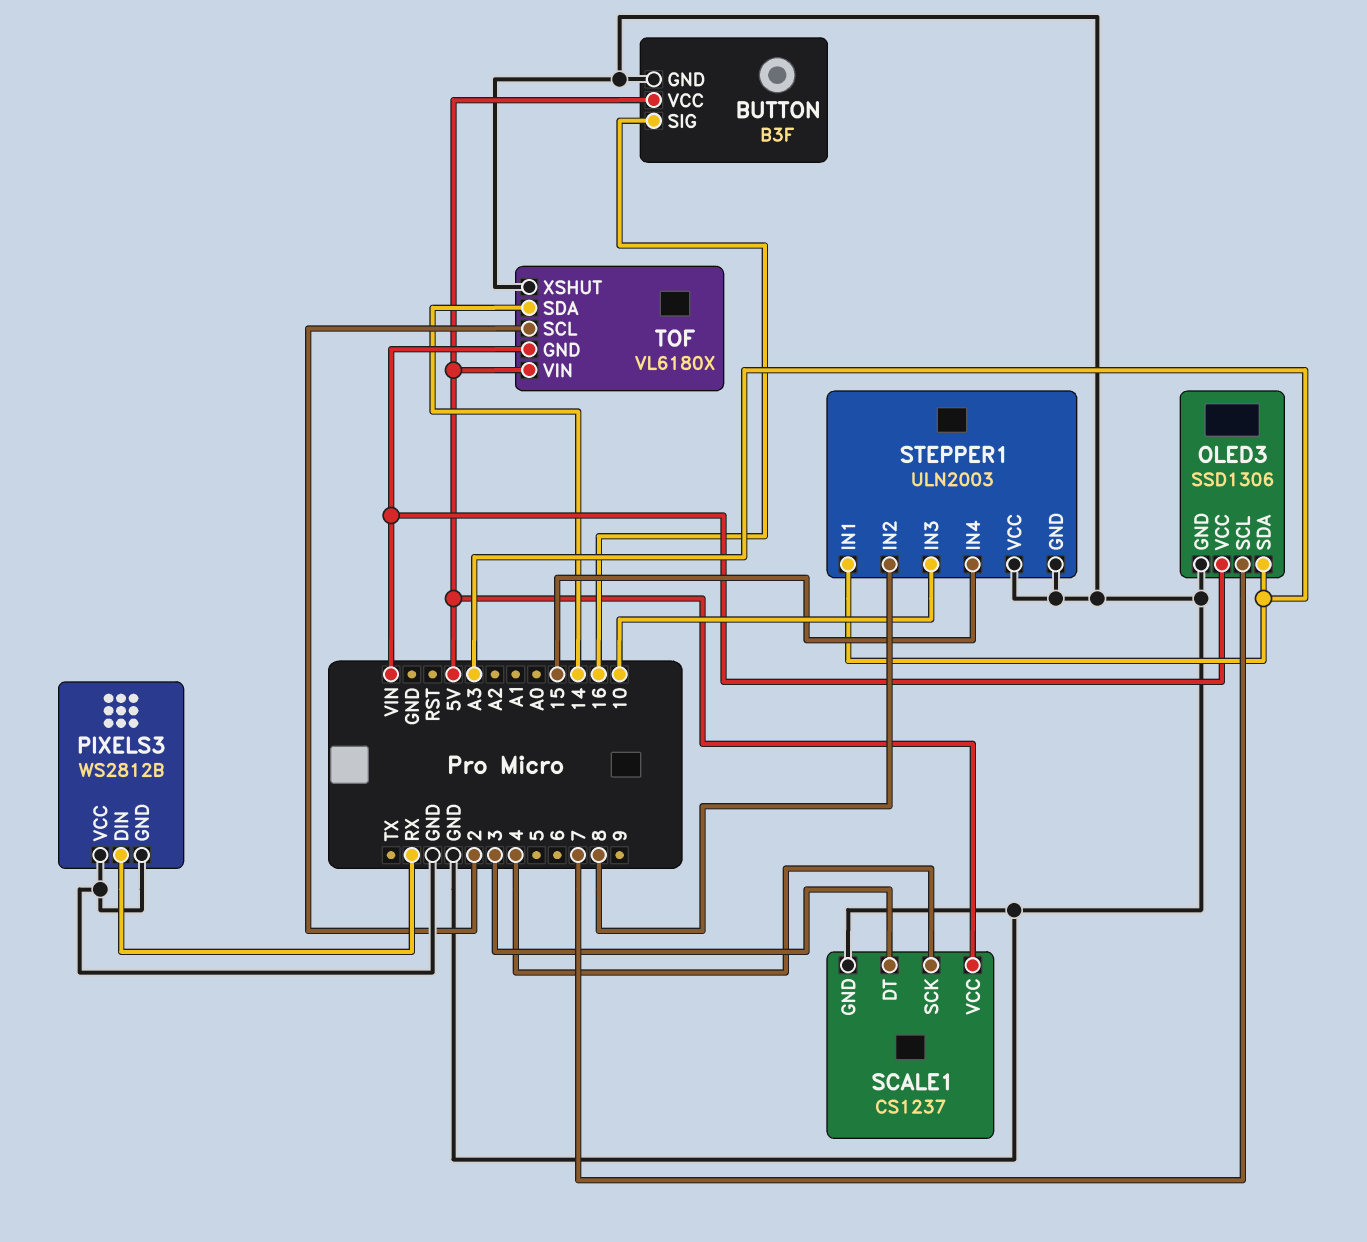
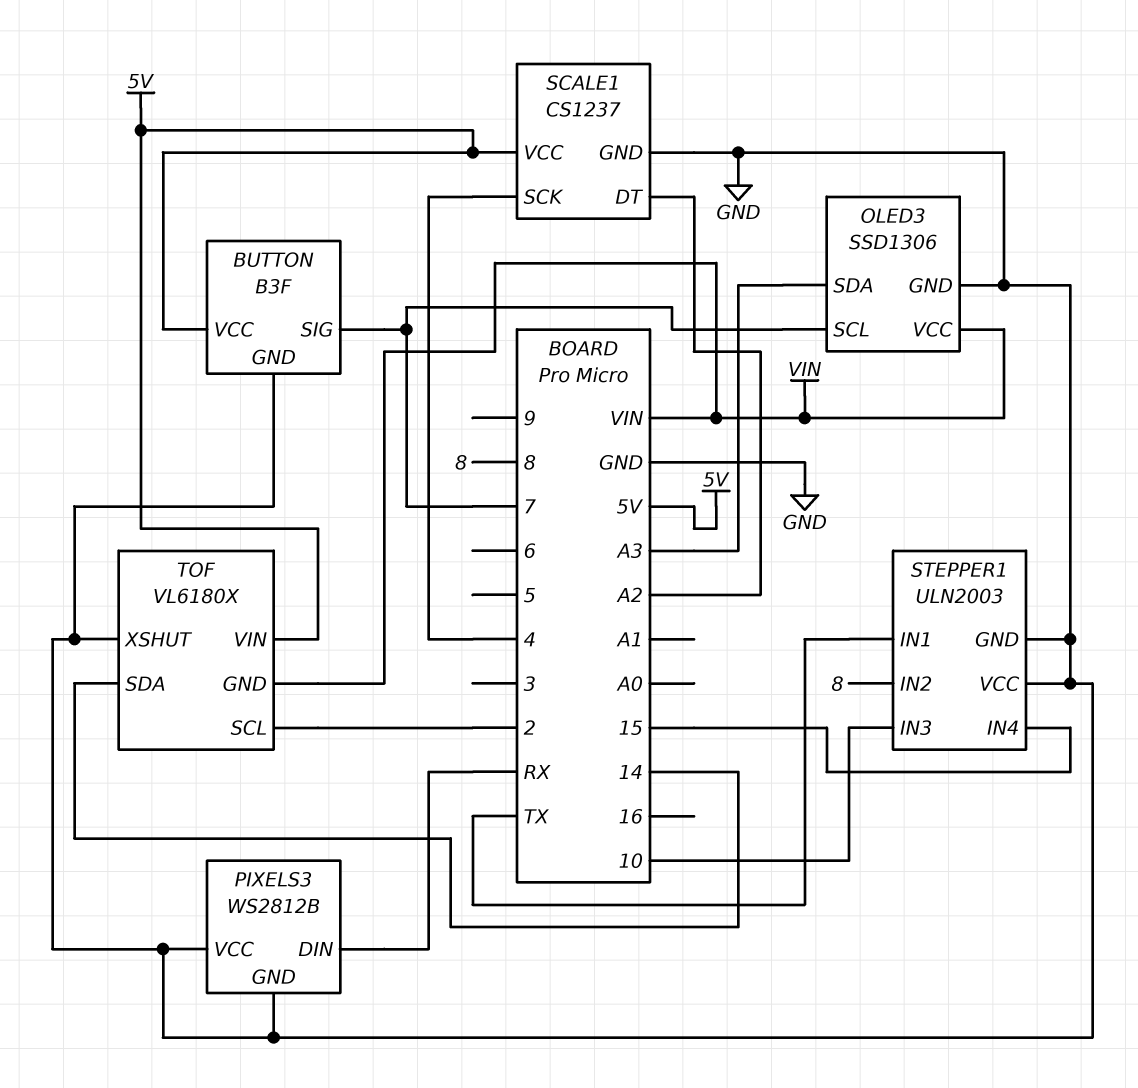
BUTTON pin SIG: 16 -> 7
SCALE1 pin DT: 3 -> A2
STEPPER1 pin IN1: A3 -> TX

